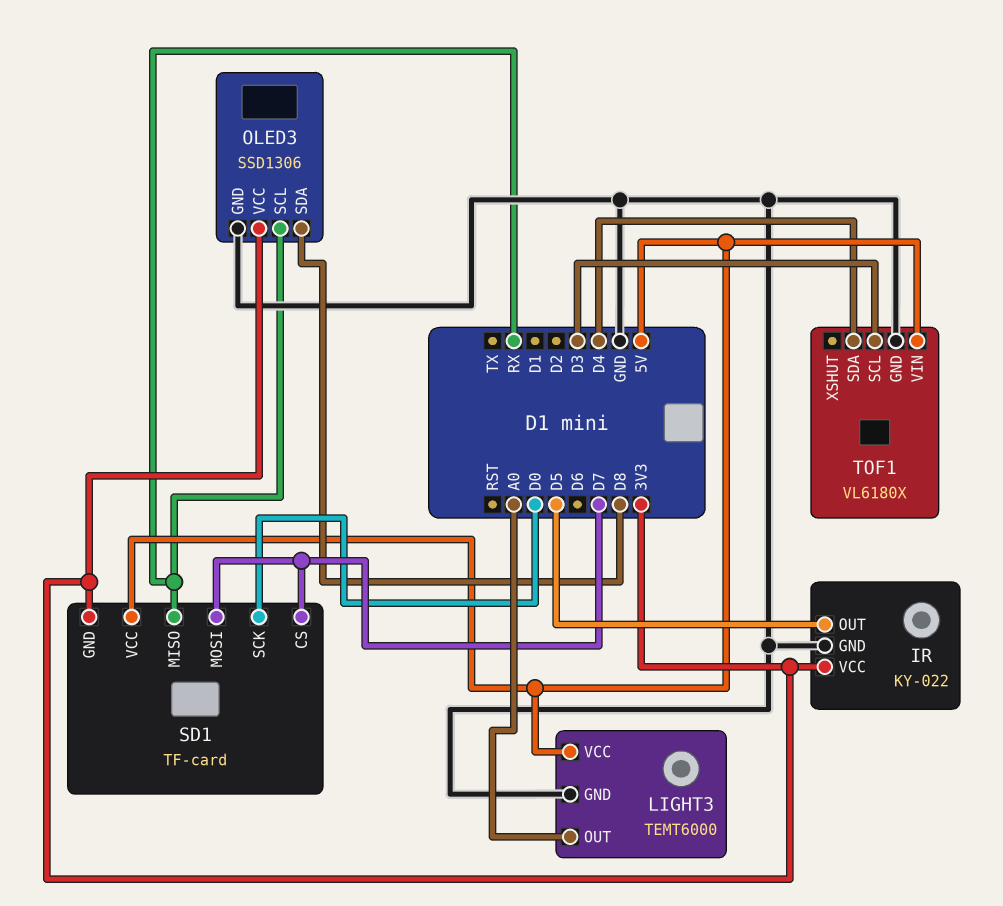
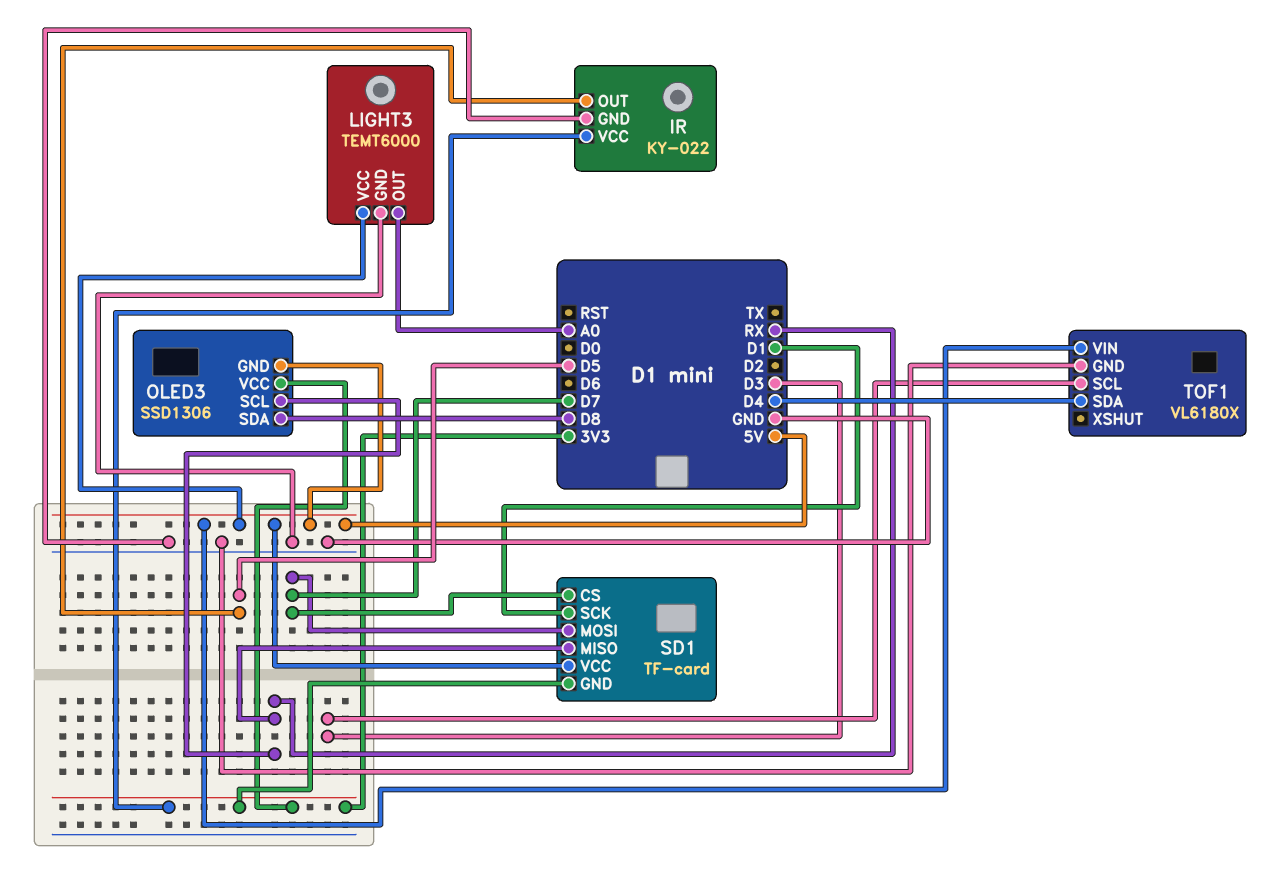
OLED3 pin GND: GND -> 5V
SD1 pin SCK: D0 -> D1

